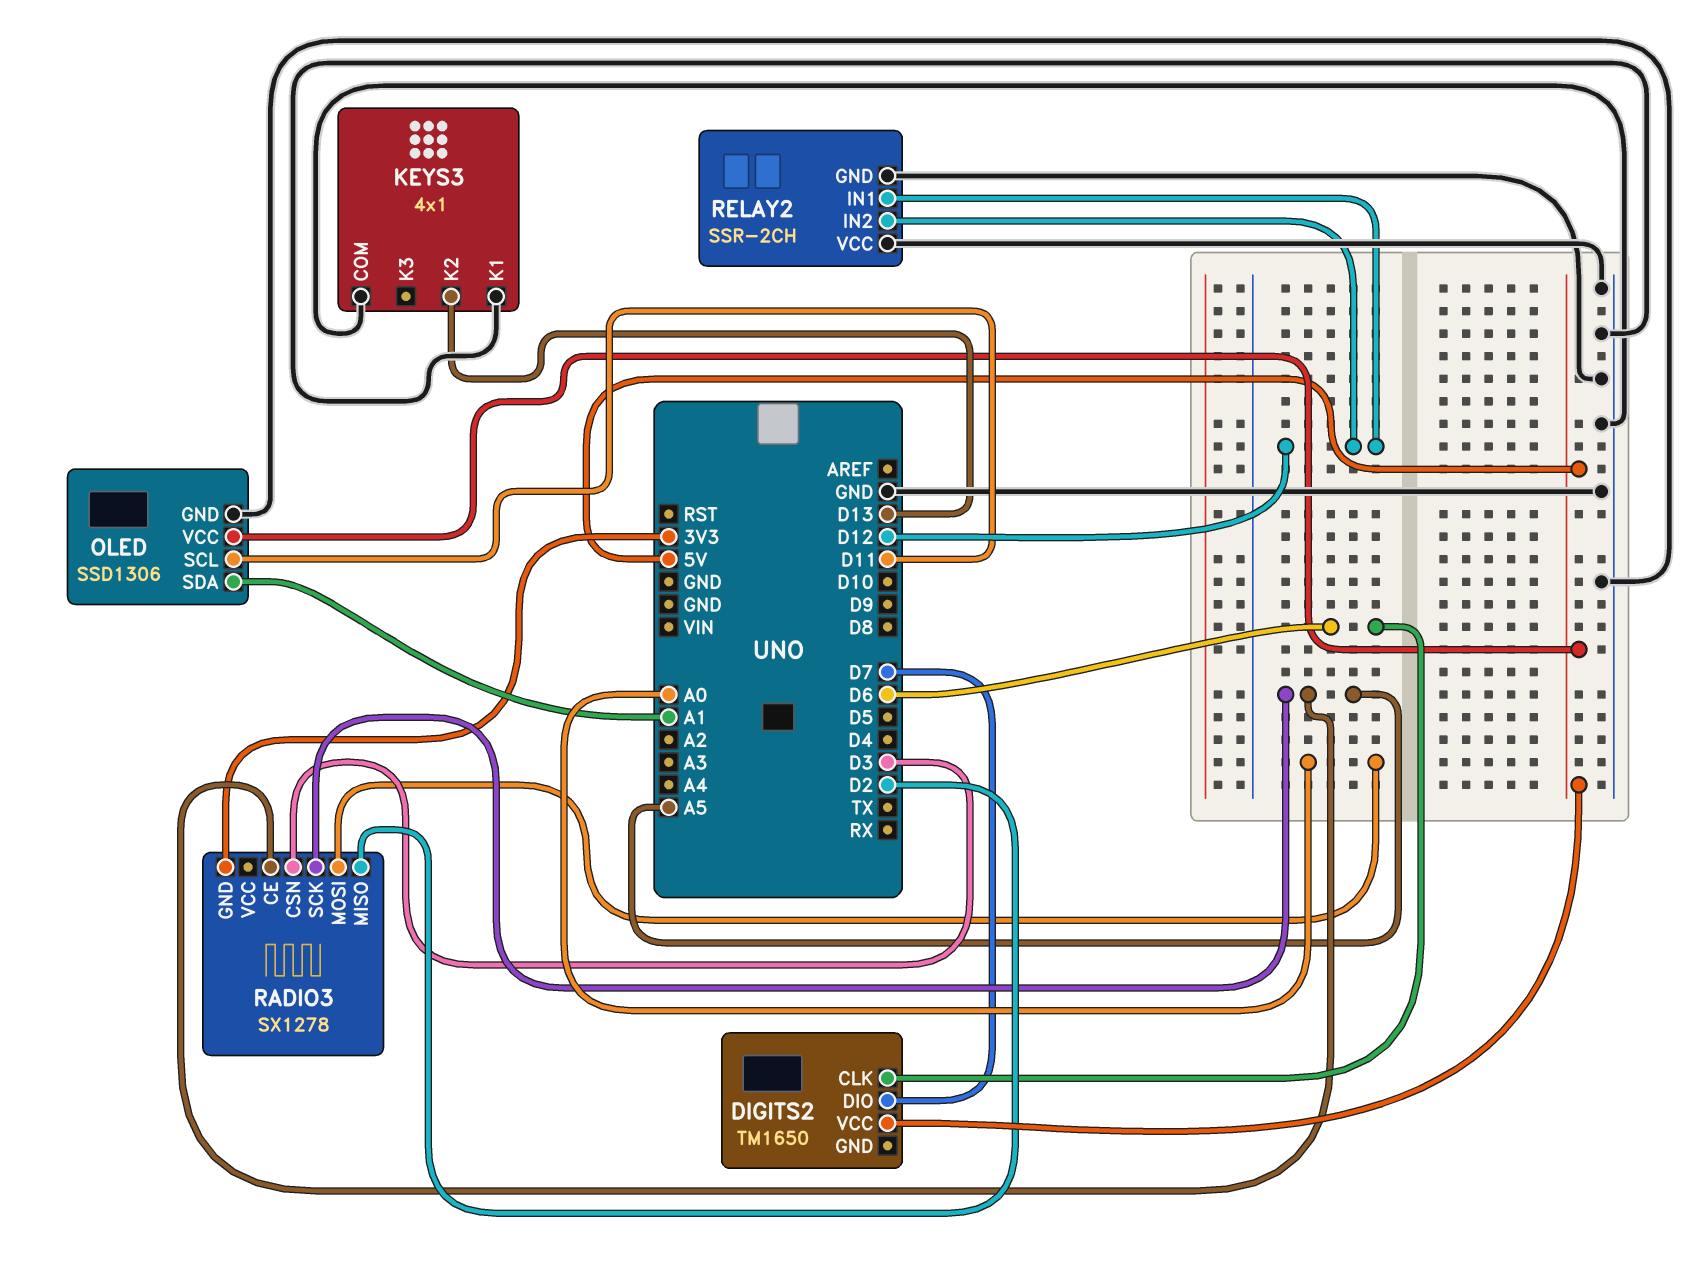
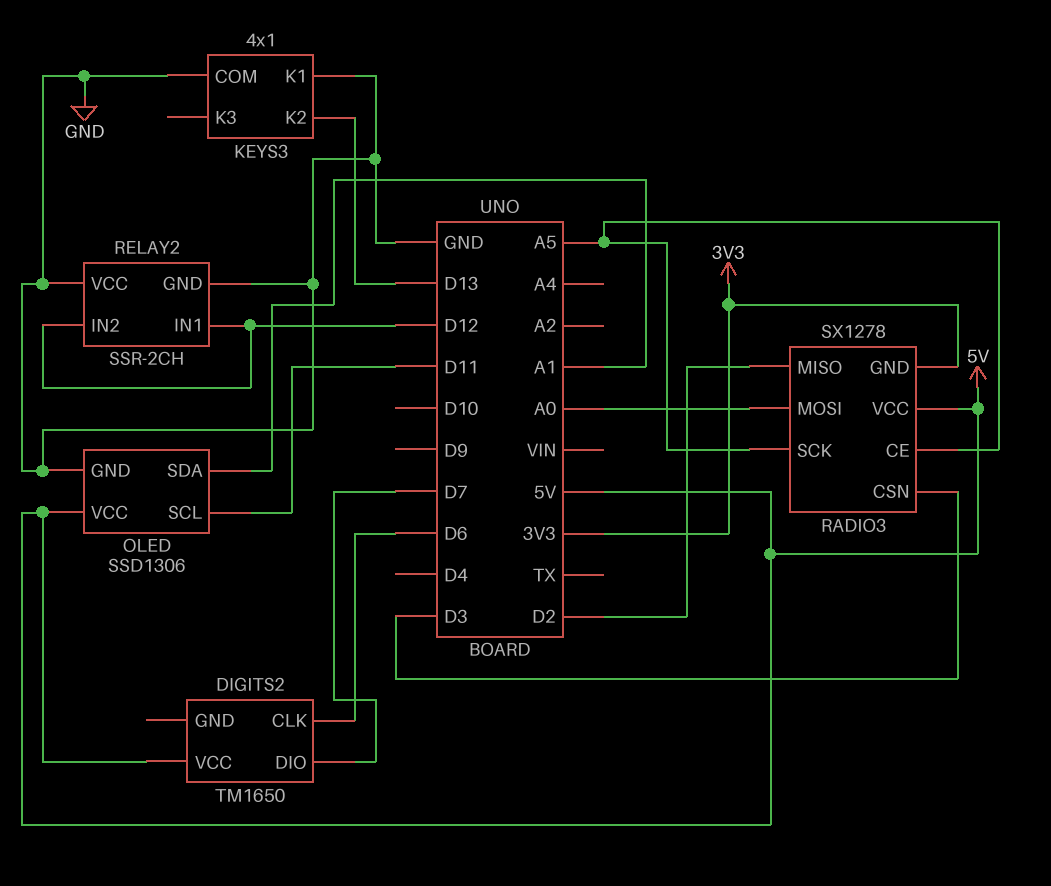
RADIO3 pin VCC: none -> 5V

